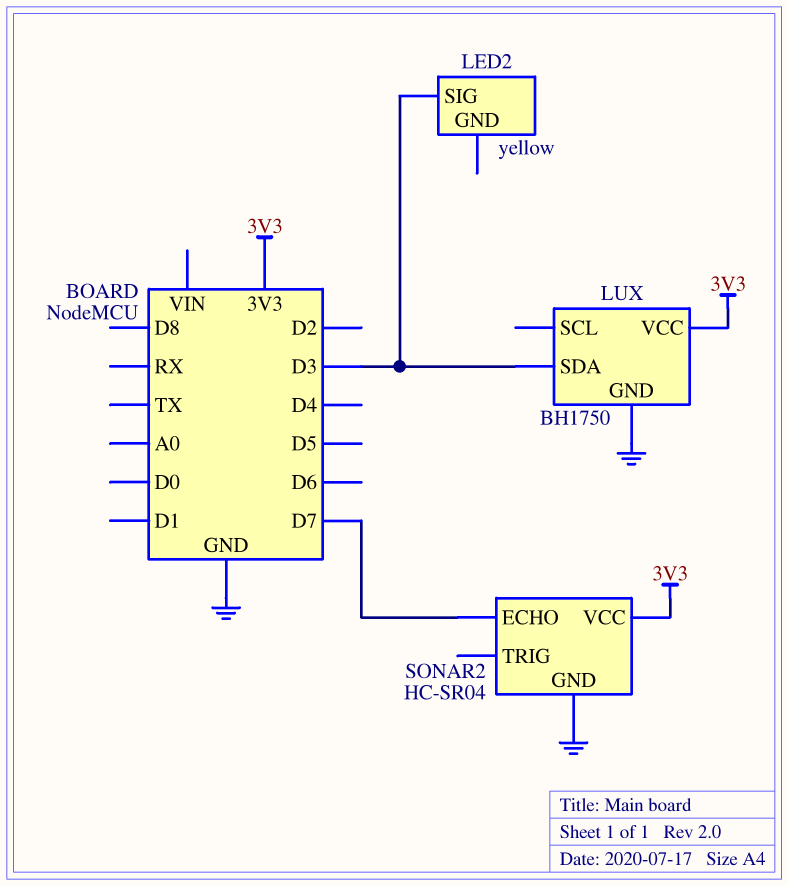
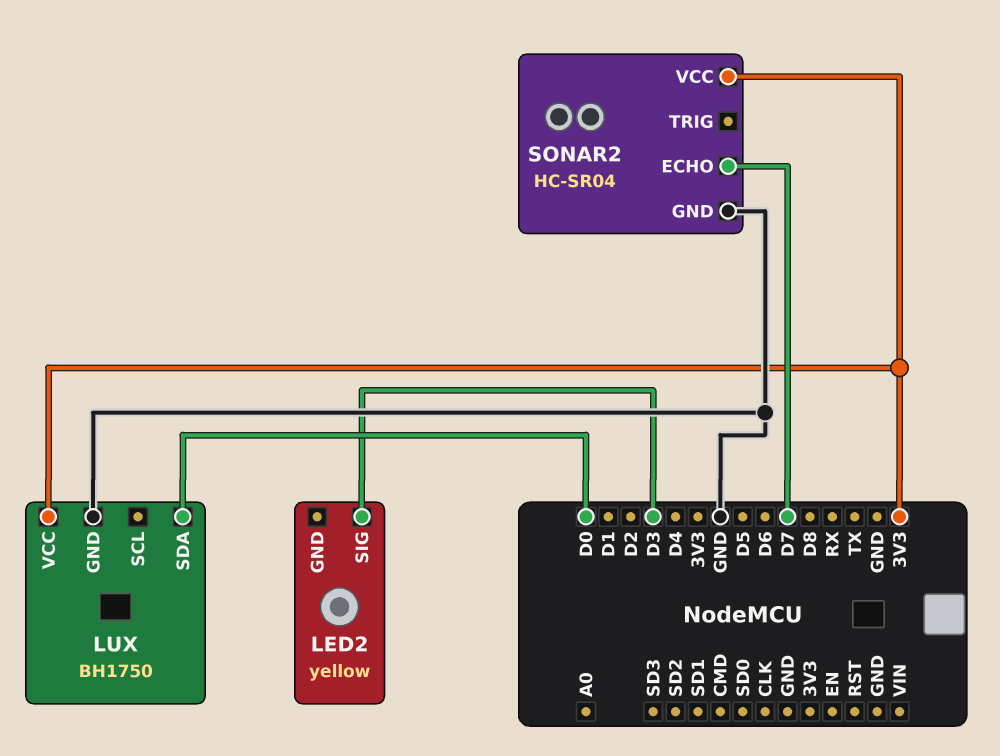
LUX pin SDA: D3 -> D0

